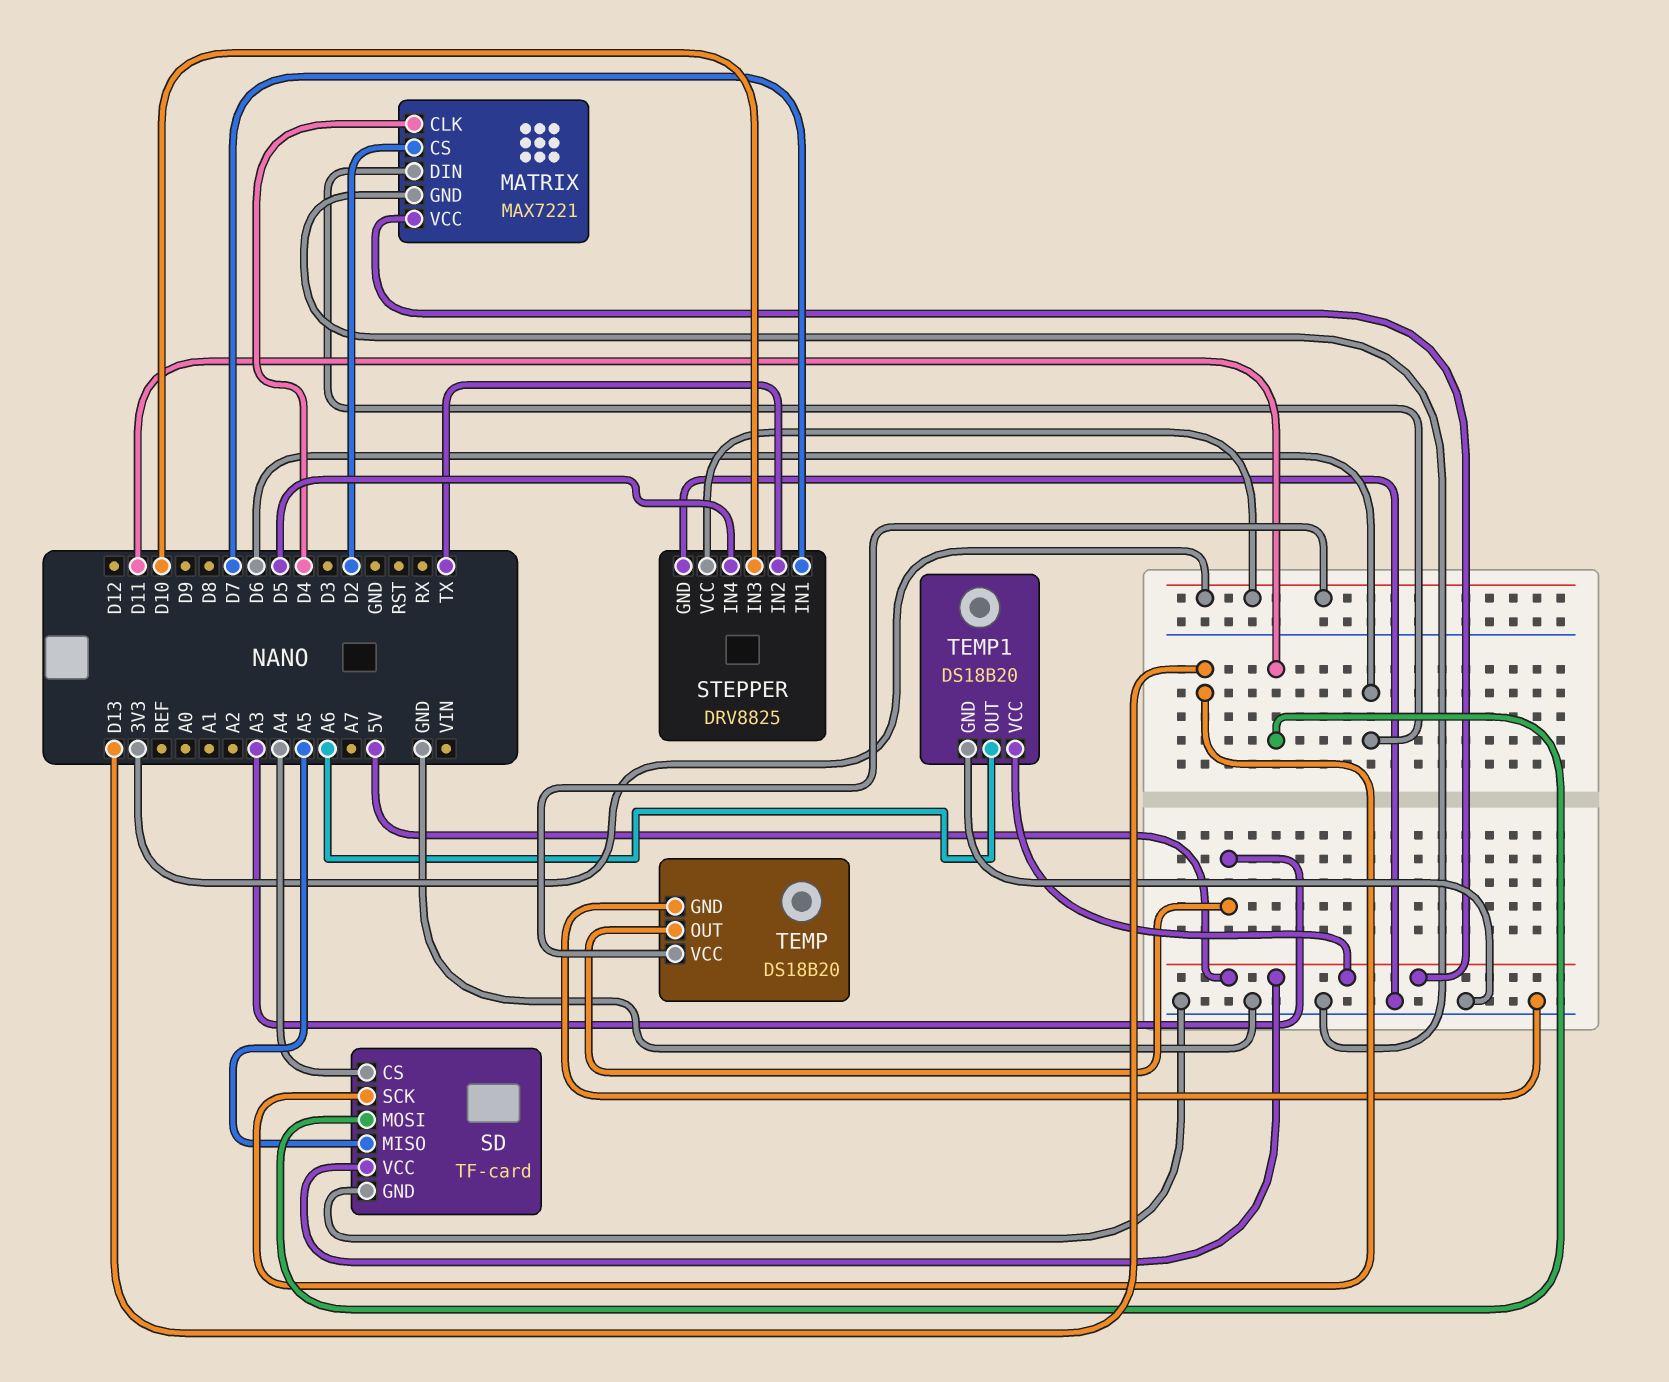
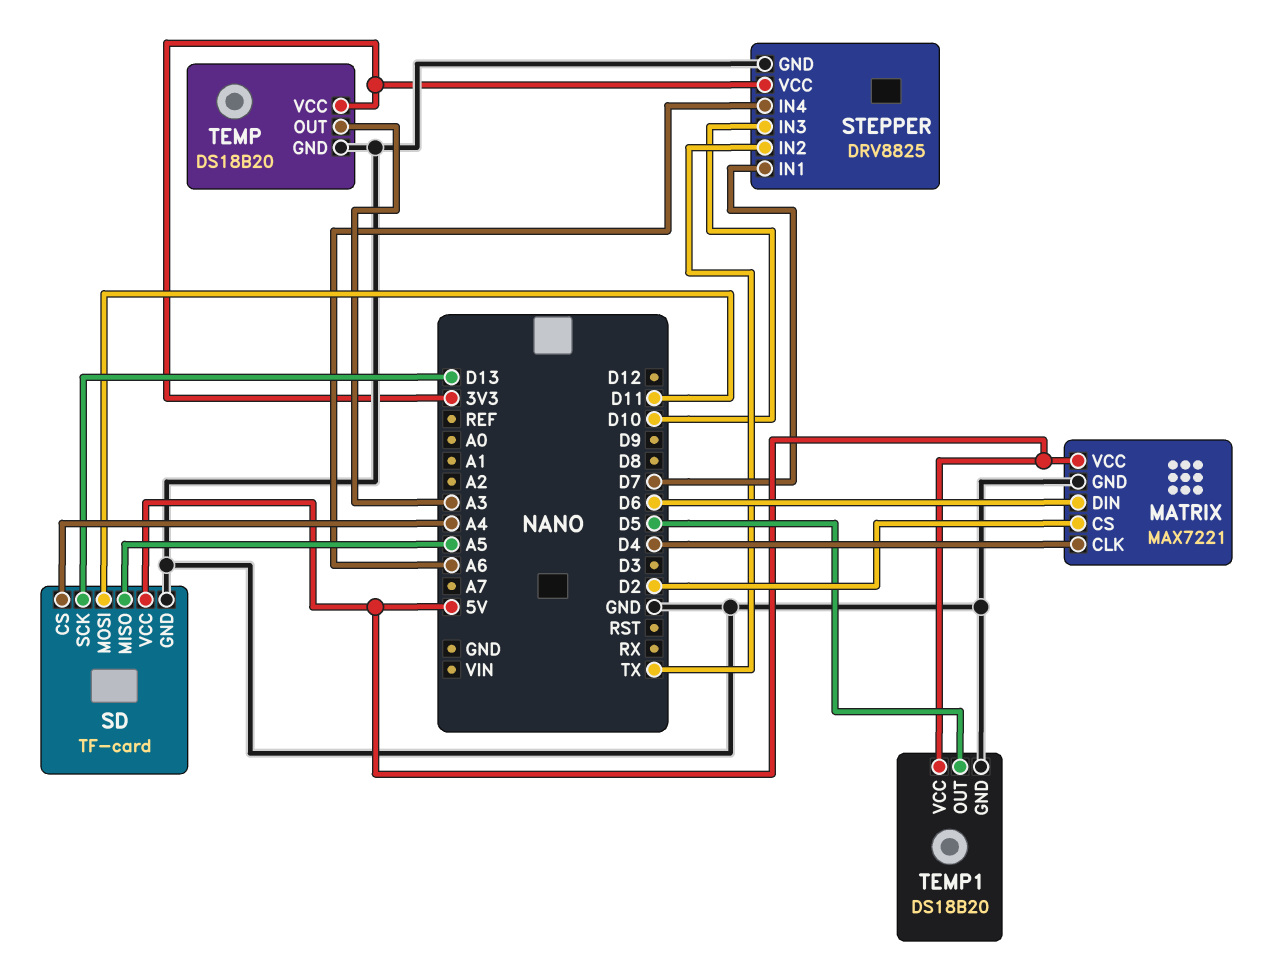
STEPPER pin IN4: D5 -> A6
TEMP1 pin OUT: A6 -> D5

